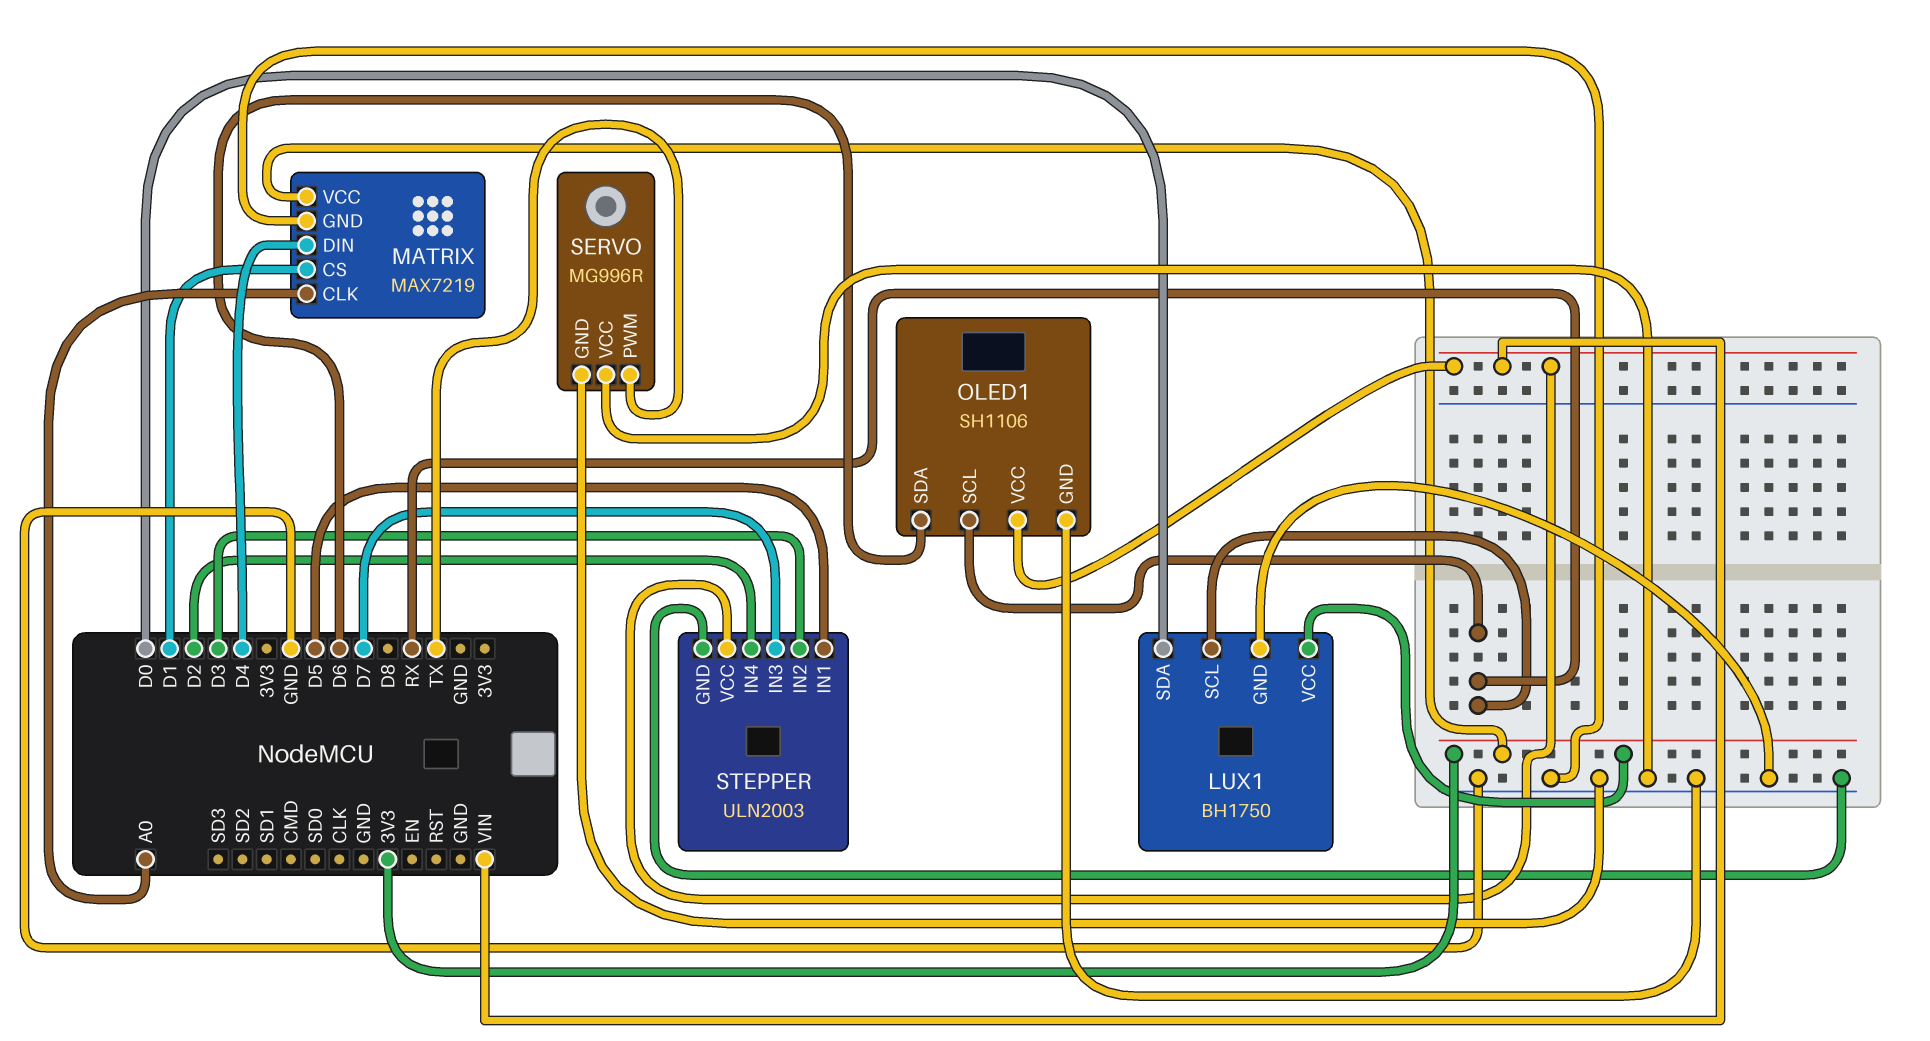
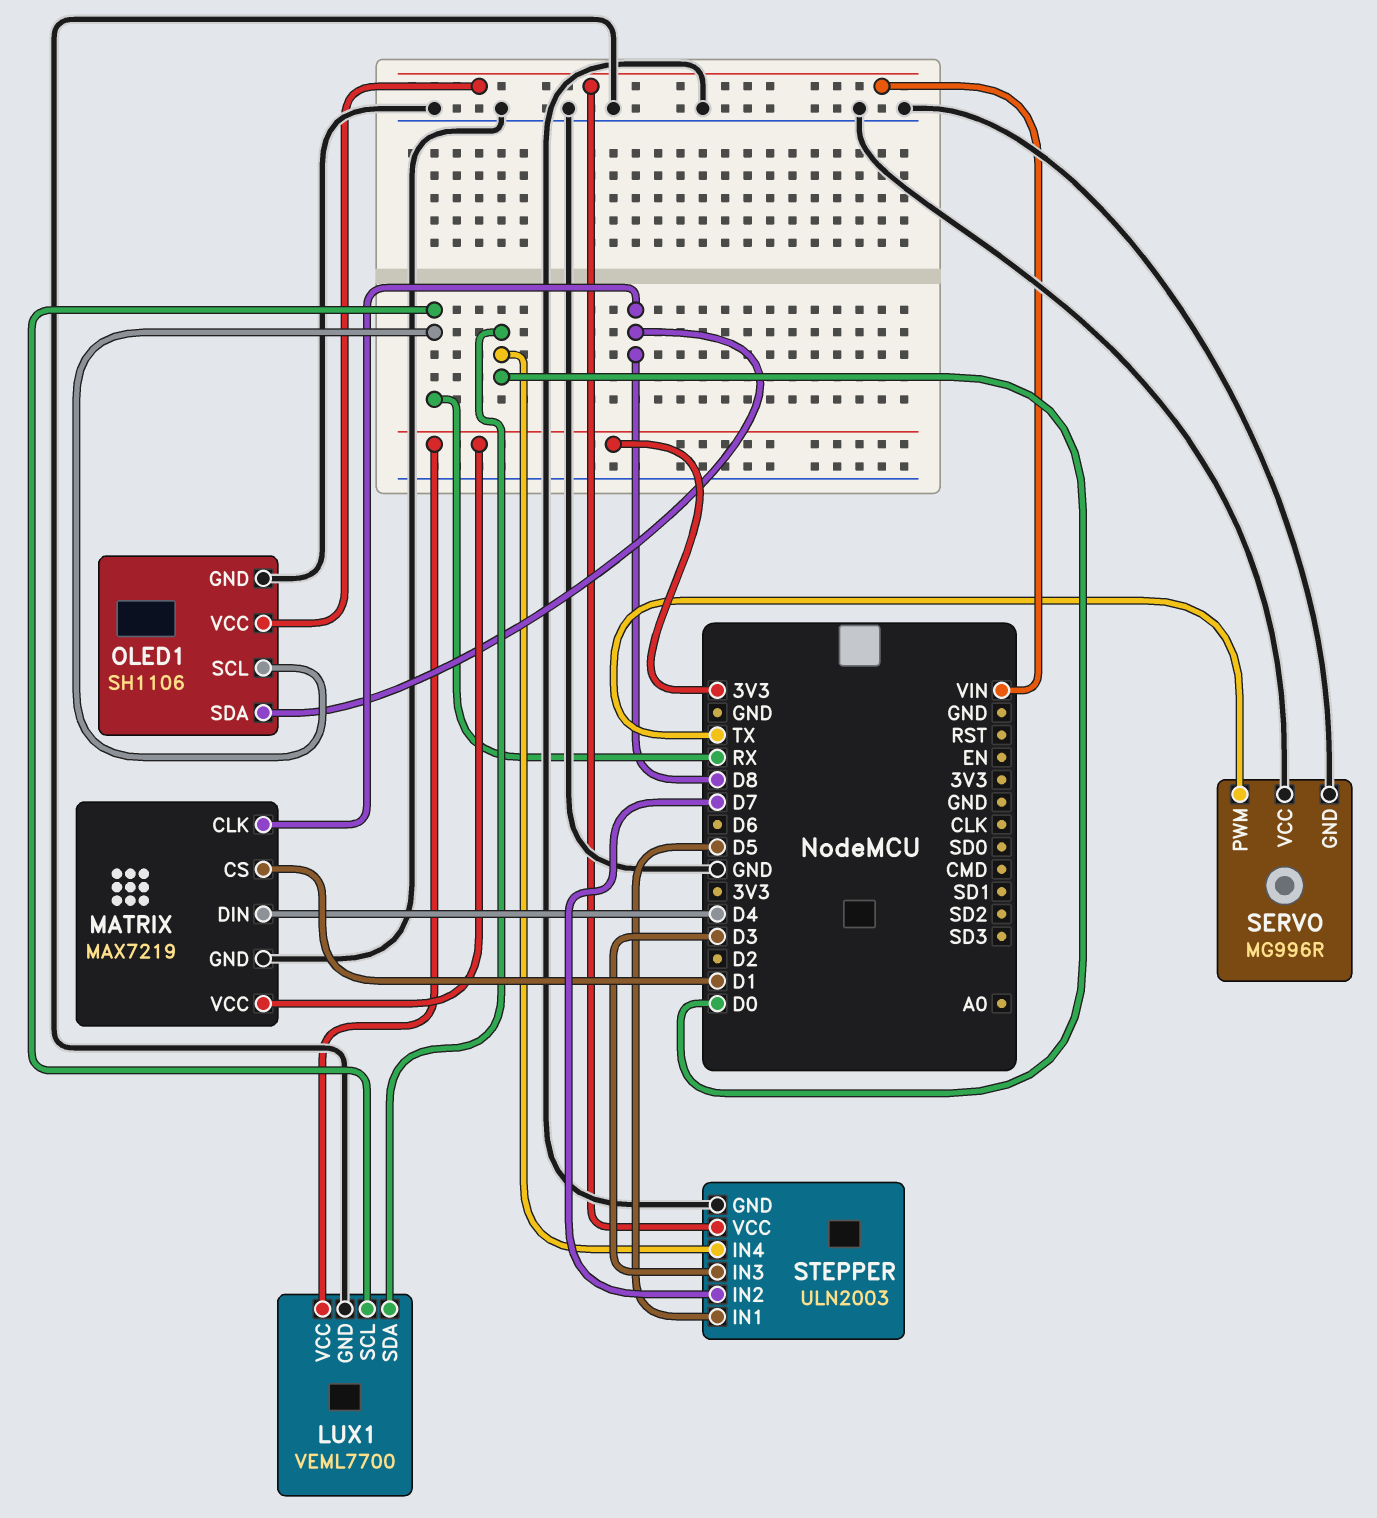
LUX1: BH1750 -> VEML7700
MATRIX pin CLK: A0 -> D8
OLED1 pin SDA: D6 -> D8
STEPPER pin IN2: D3 -> D7
STEPPER pin IN3: D7 -> D3
STEPPER pin IN4: D2 -> D0

